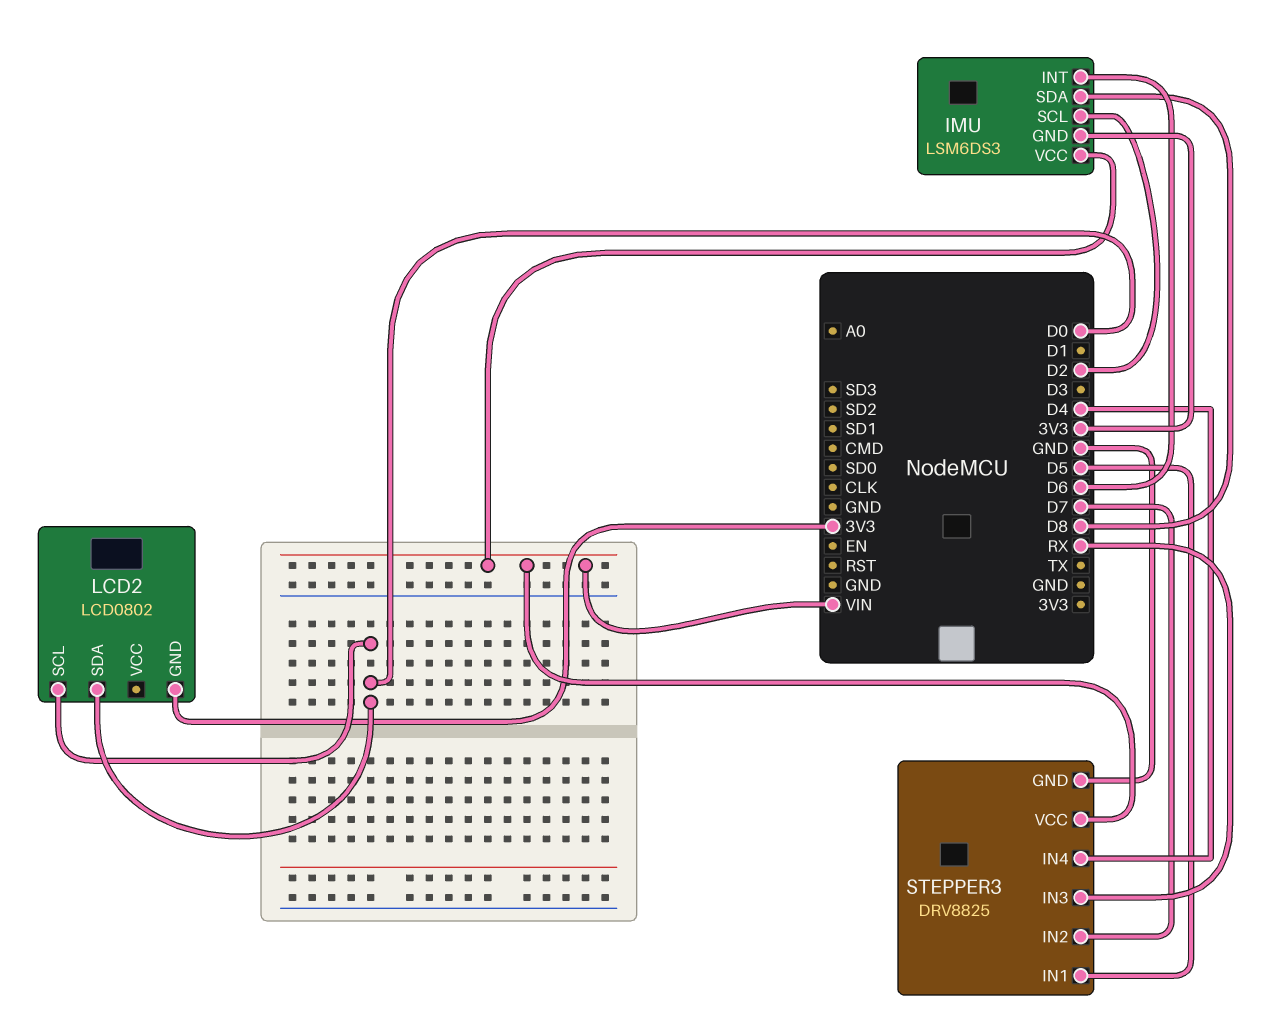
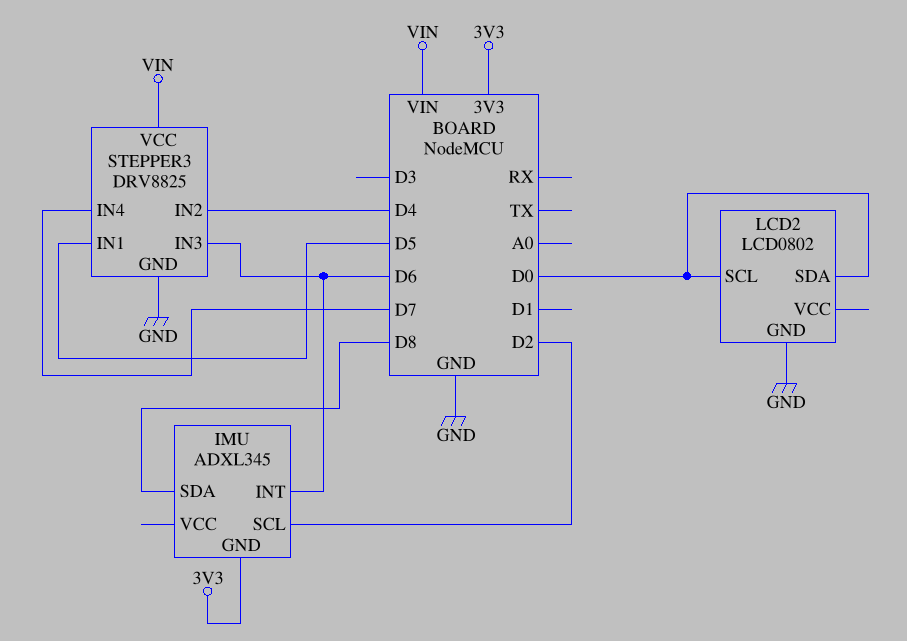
IMU: LSM6DS3 -> ADXL345
IMU pin VCC: VIN -> none
LCD2 pin GND: 3V3 -> GND
STEPPER3 pin IN2: D7 -> D4
STEPPER3 pin IN3: RX -> D6
STEPPER3 pin IN4: D4 -> D7

